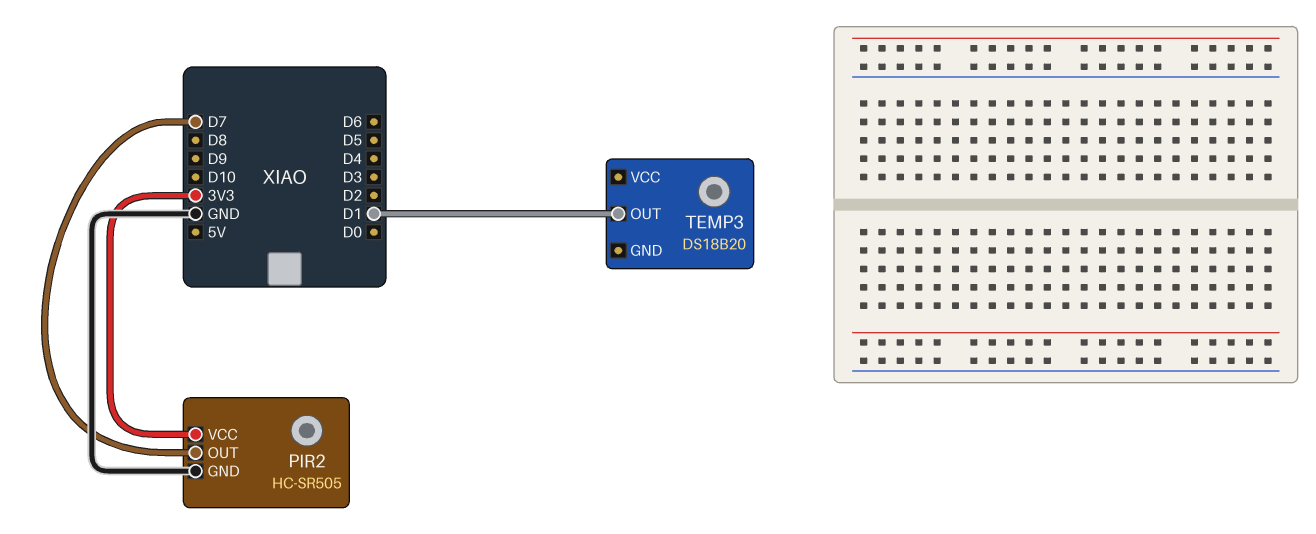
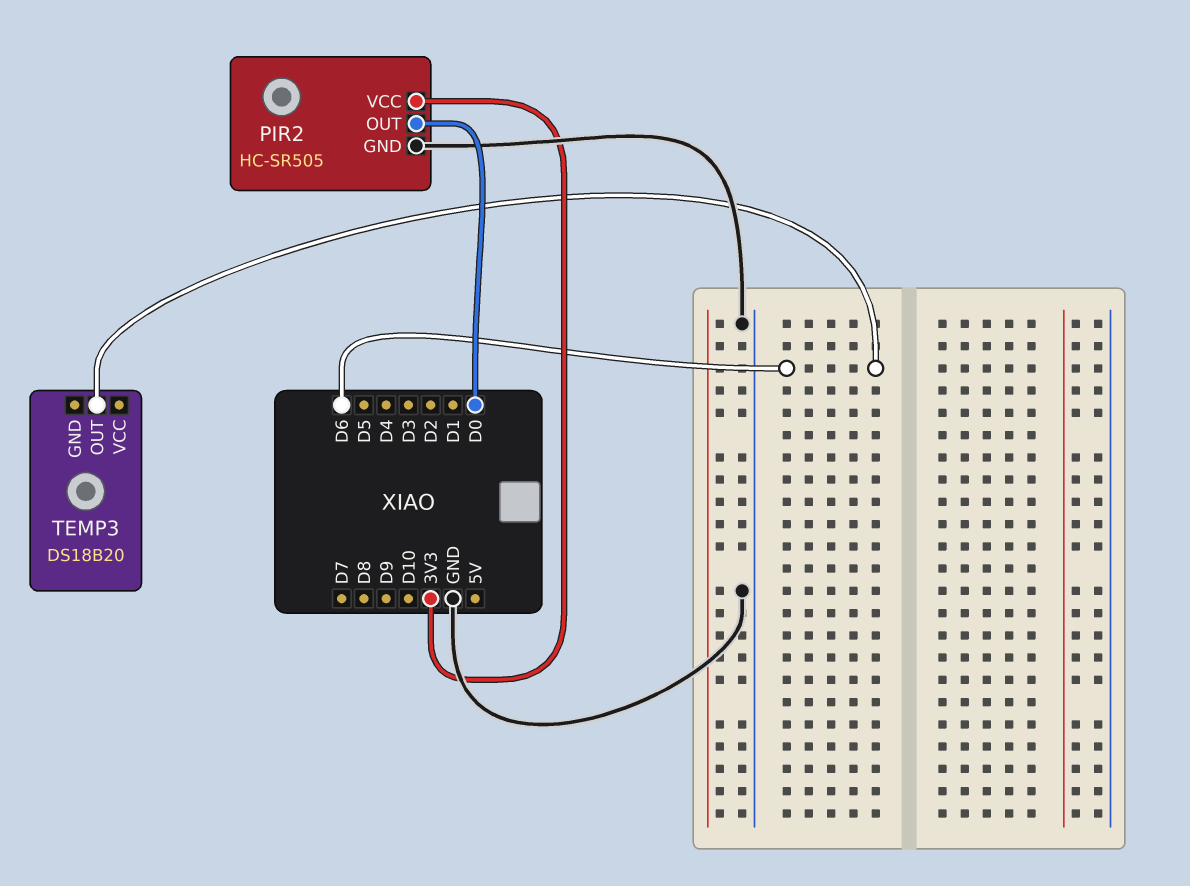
PIR2 pin OUT: D7 -> D0
TEMP3 pin OUT: D1 -> D6

